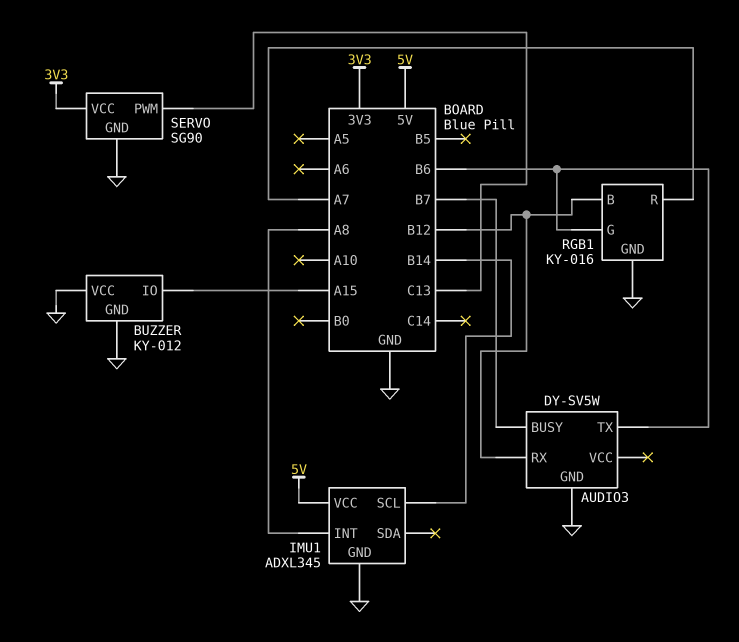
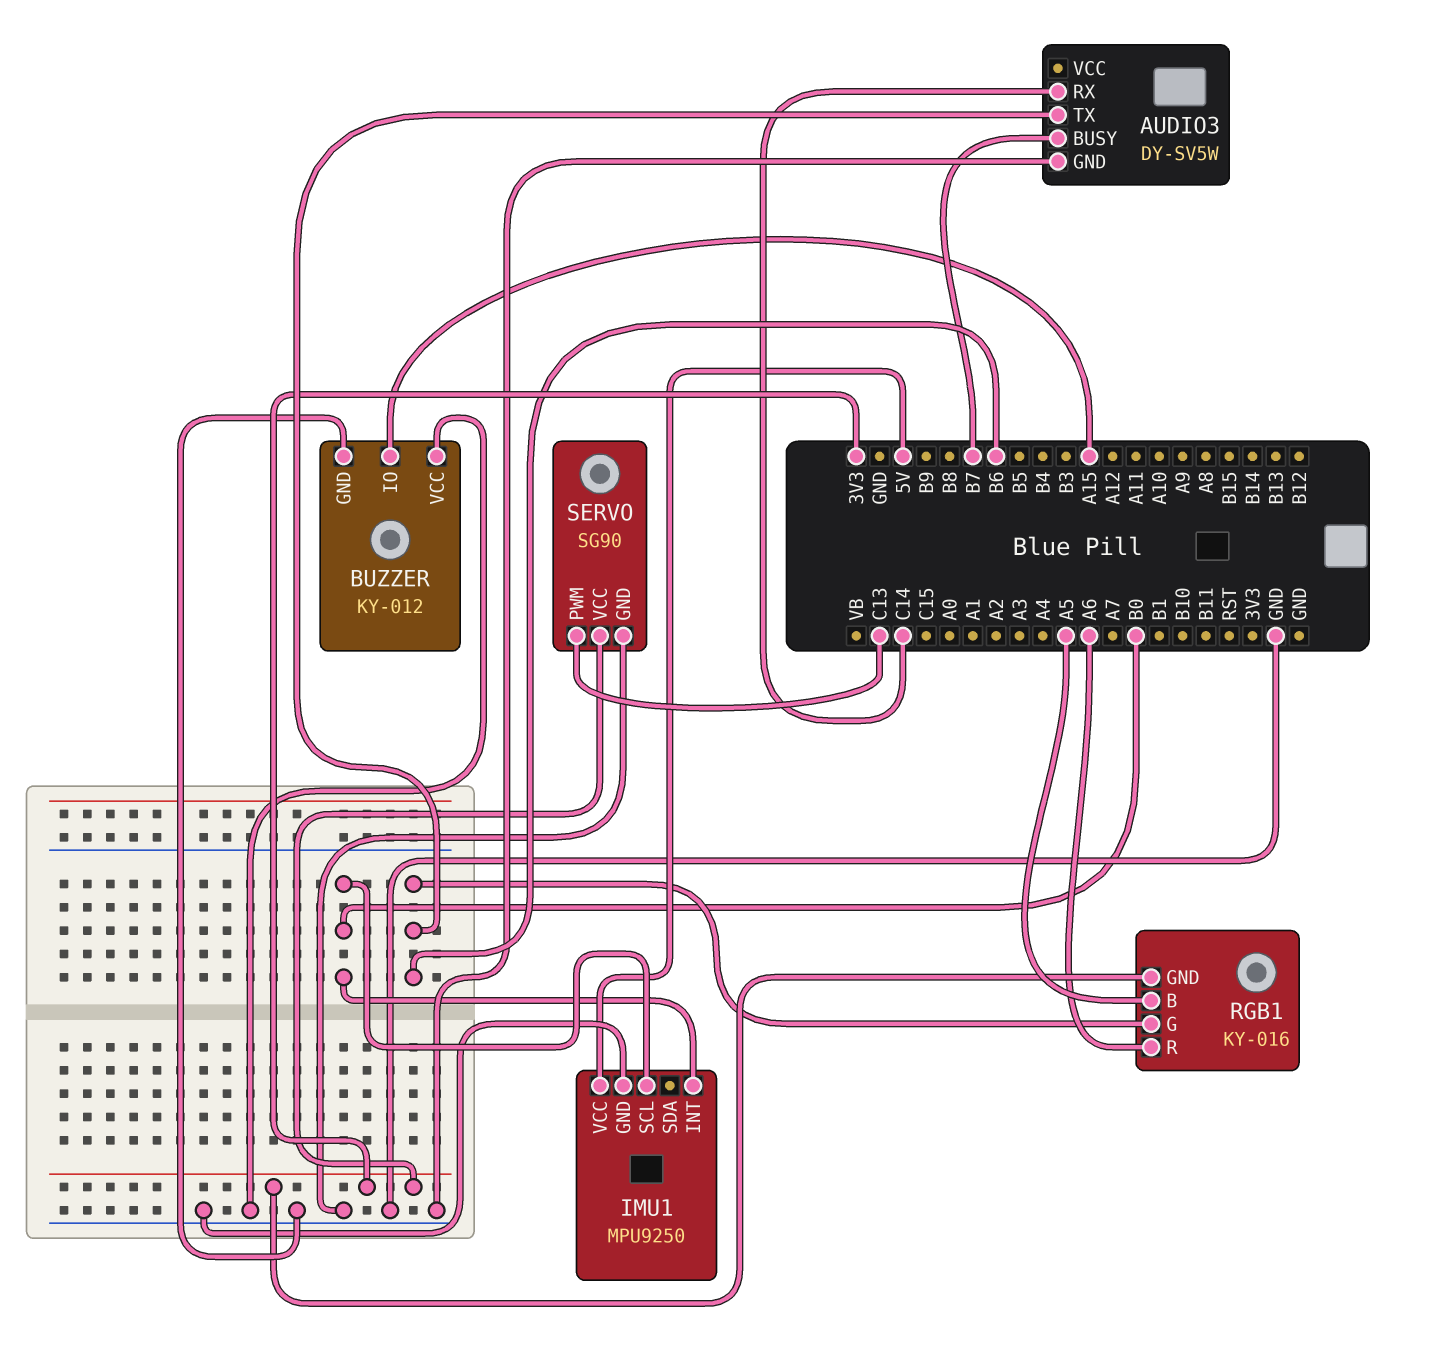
AUDIO3 pin RX: B12 -> C14
IMU1: ADXL345 -> MPU9250
IMU1 pin INT: A8 -> B0
IMU1 pin SCL: B14 -> B0
RGB1 pin B: B12 -> A5
RGB1 pin GND: GND -> 3V3
RGB1 pin R: A7 -> A6

